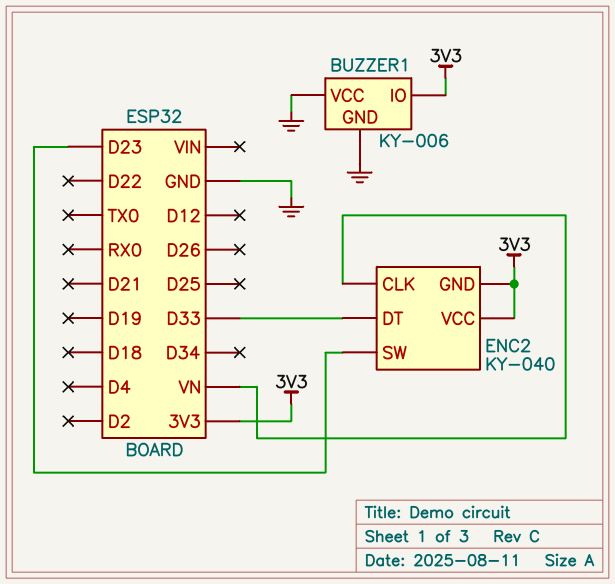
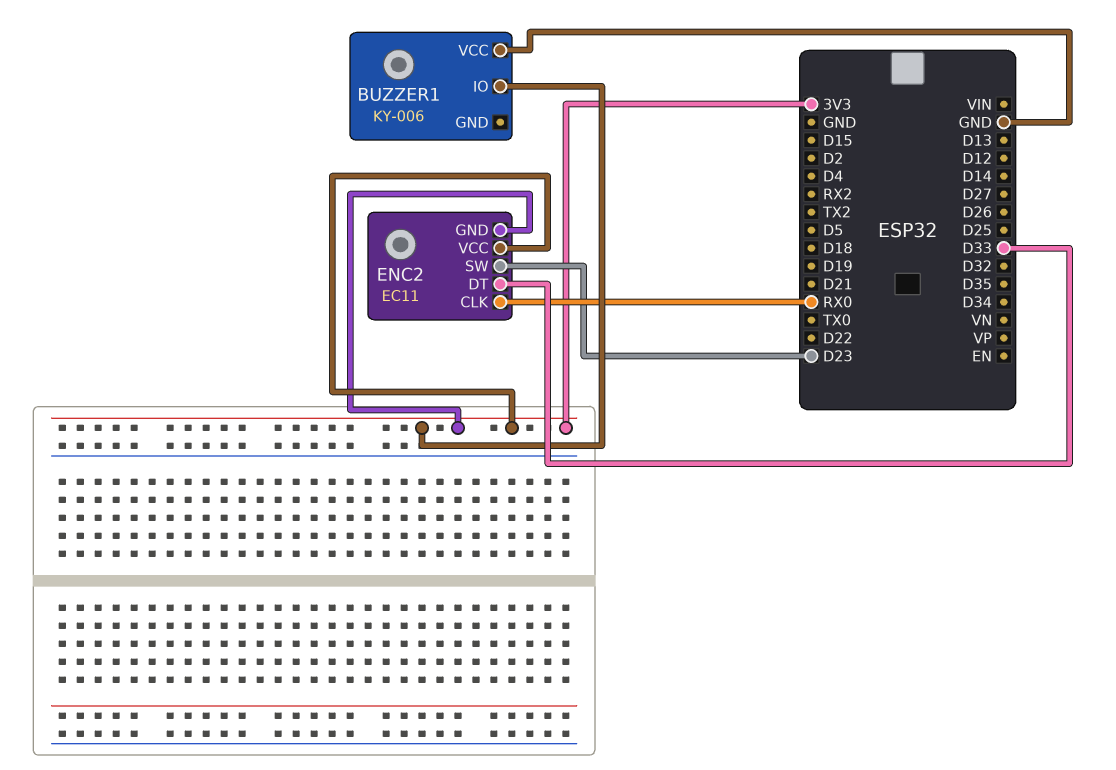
BUZZER1 pin GND: GND -> none
ENC2: KY-040 -> EC11
ENC2 pin CLK: VN -> RX0

